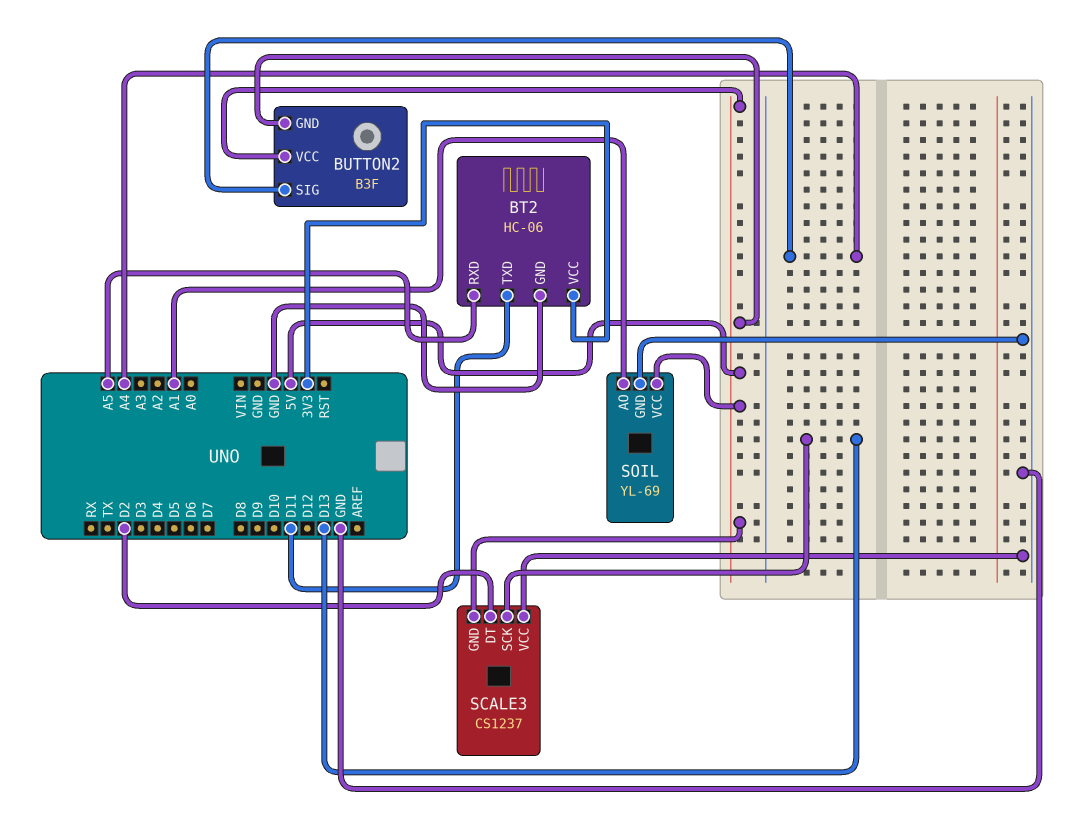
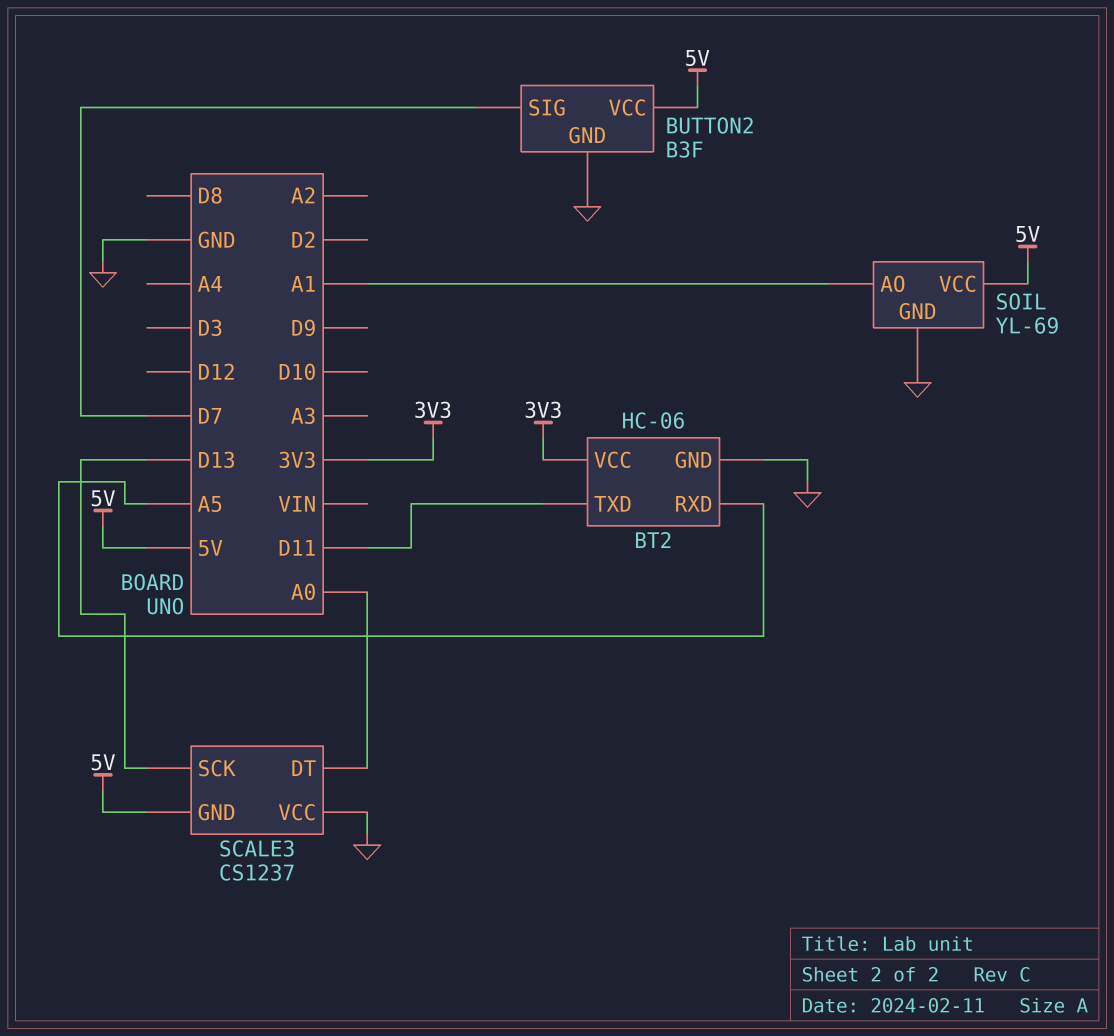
BUTTON2 pin GND: 5V -> GND
BUTTON2 pin SIG: A4 -> D7
SCALE3 pin DT: D2 -> A0

